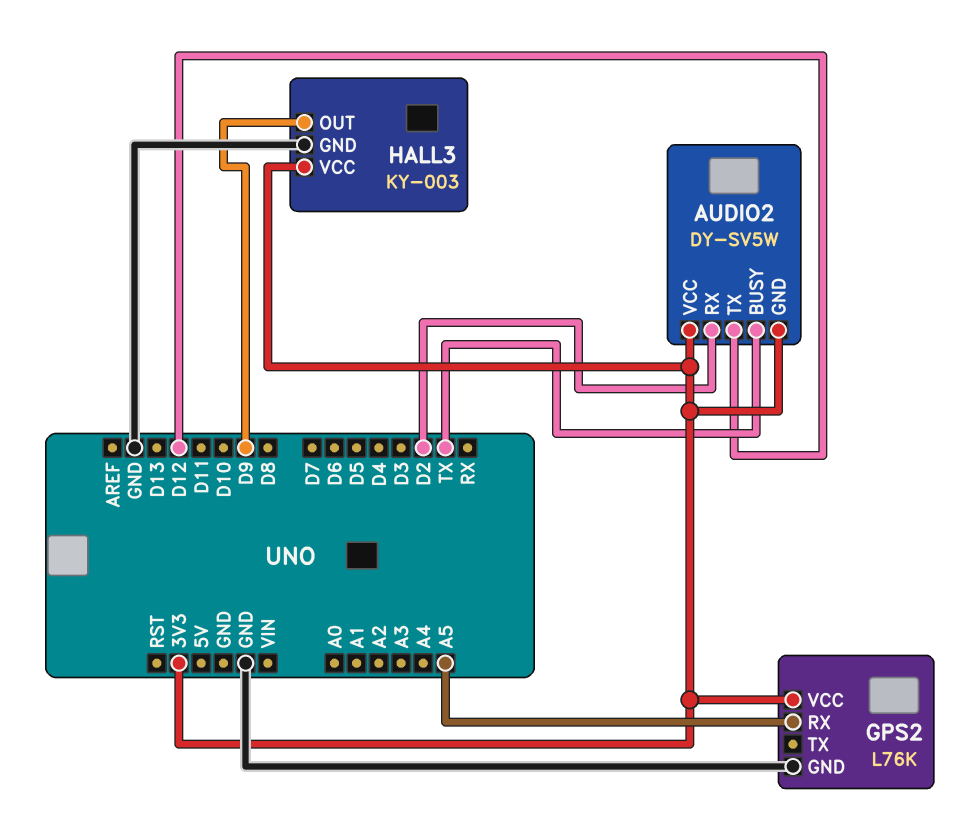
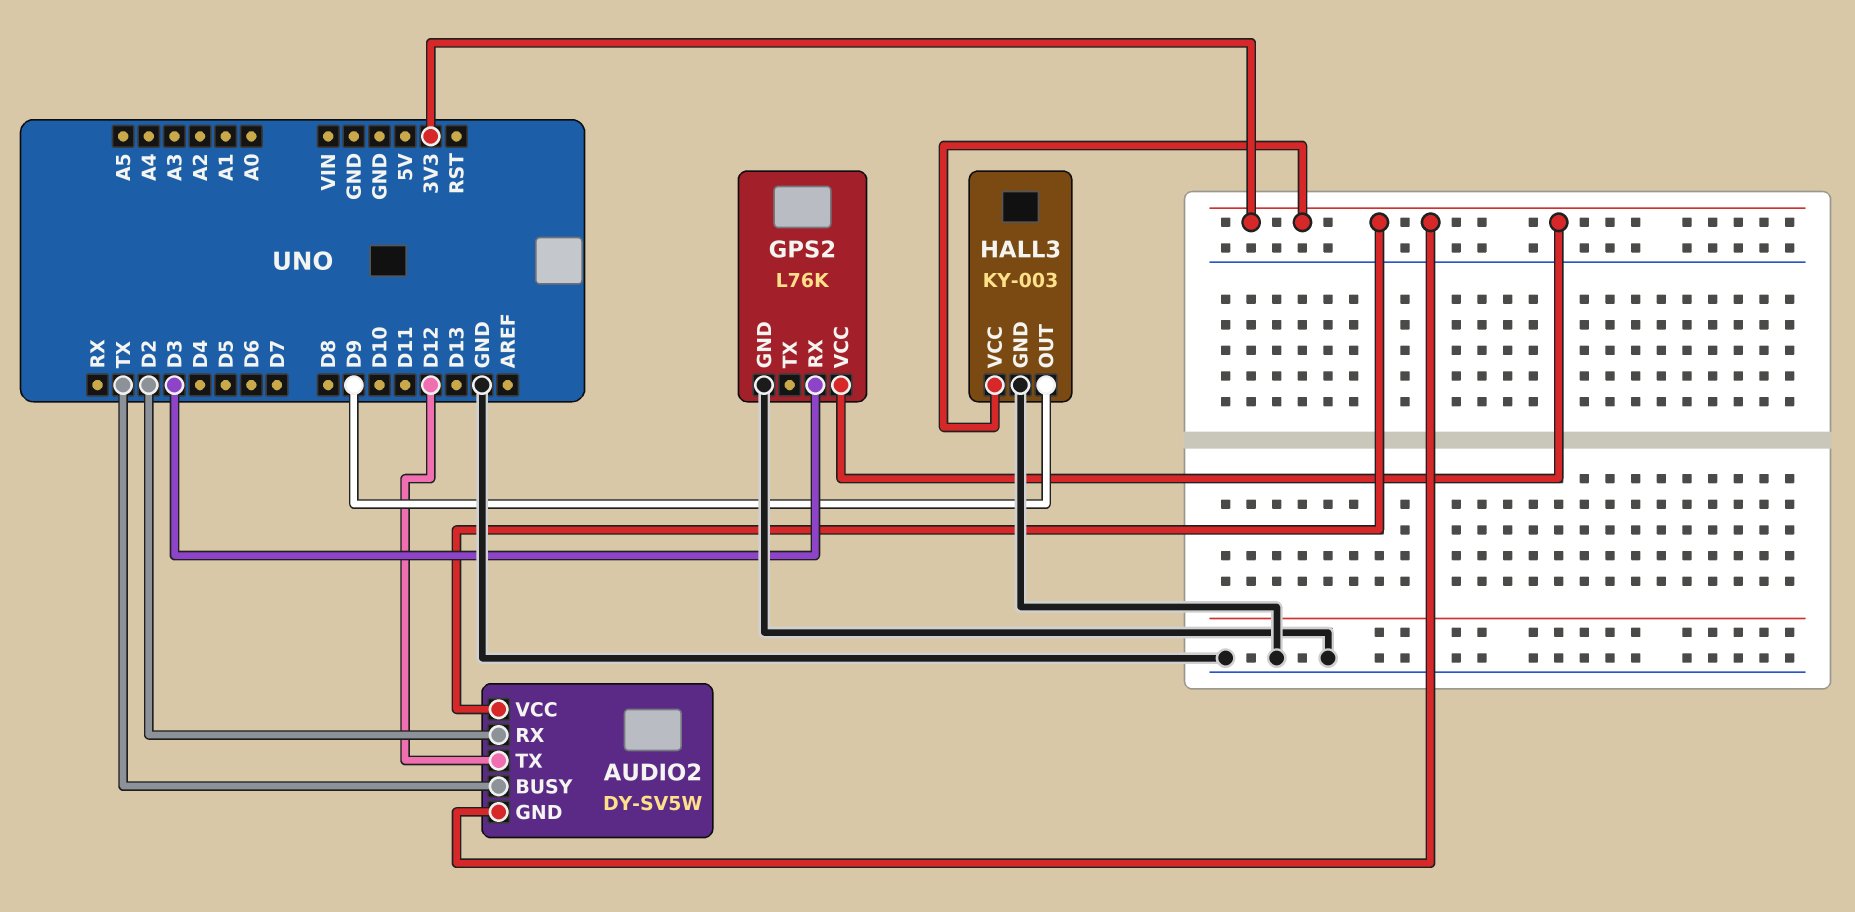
GPS2 pin RX: A5 -> D3

